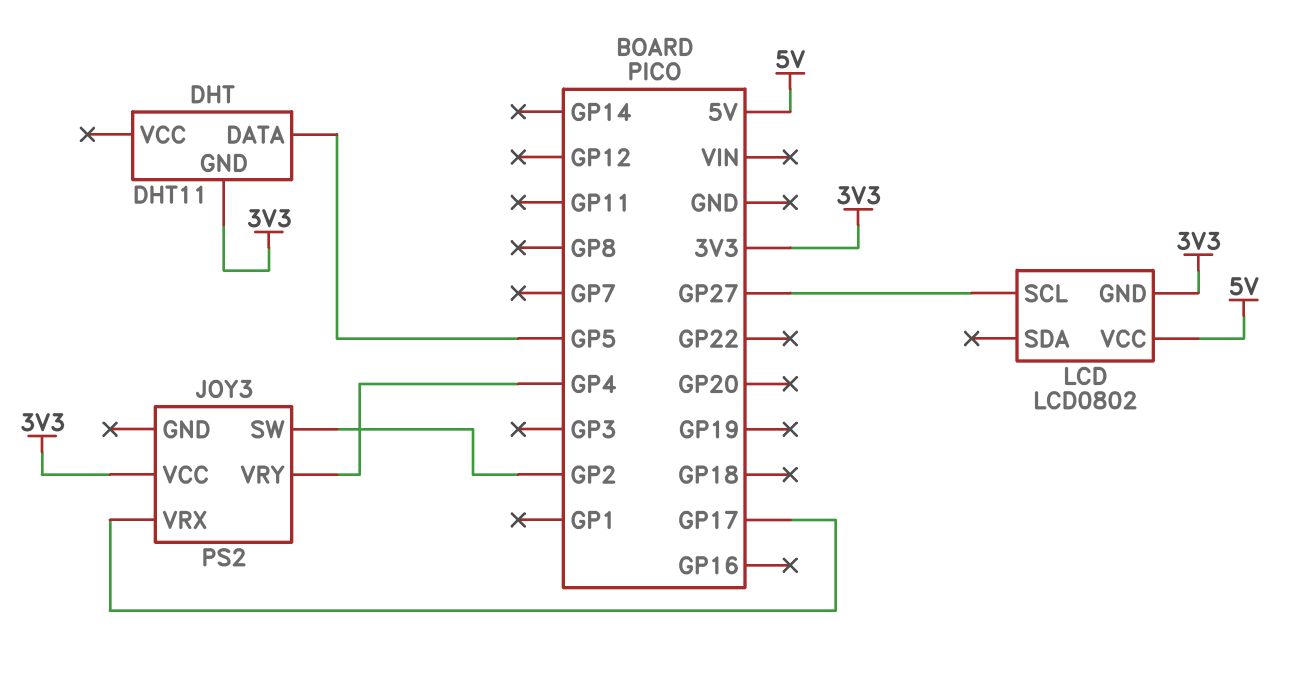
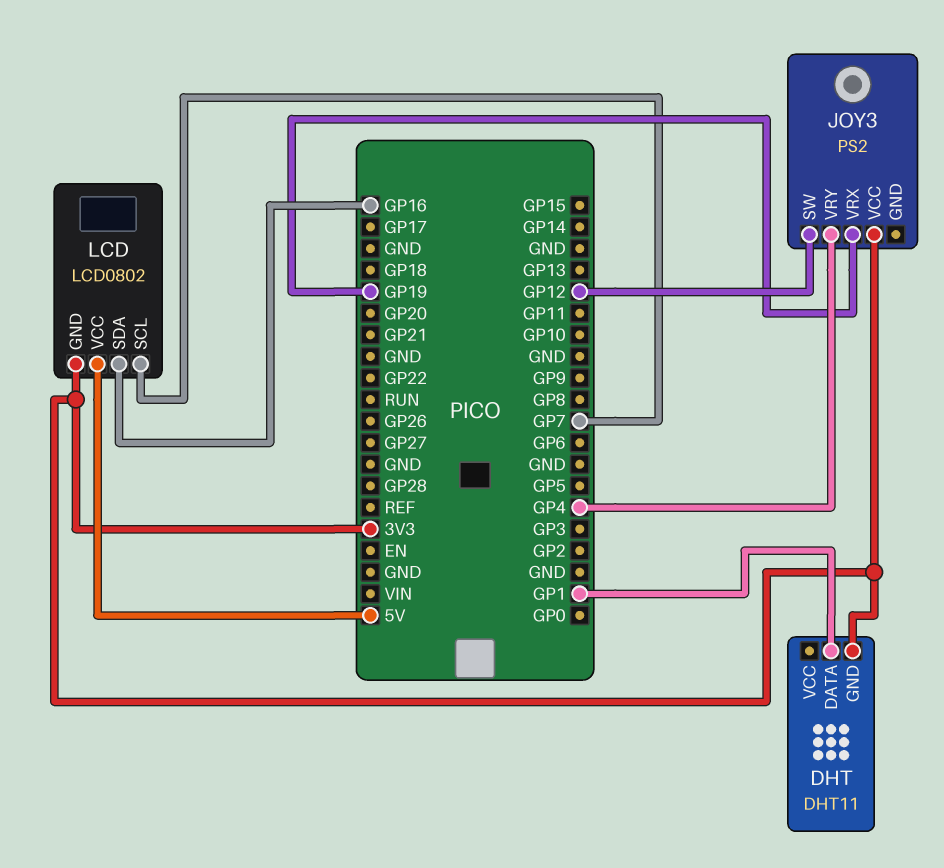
DHT pin DATA: GP5 -> GP1
JOY3 pin SW: GP2 -> GP12
JOY3 pin VRX: GP17 -> GP19
LCD pin SCL: GP27 -> GP7
LCD pin SDA: none -> GP16

